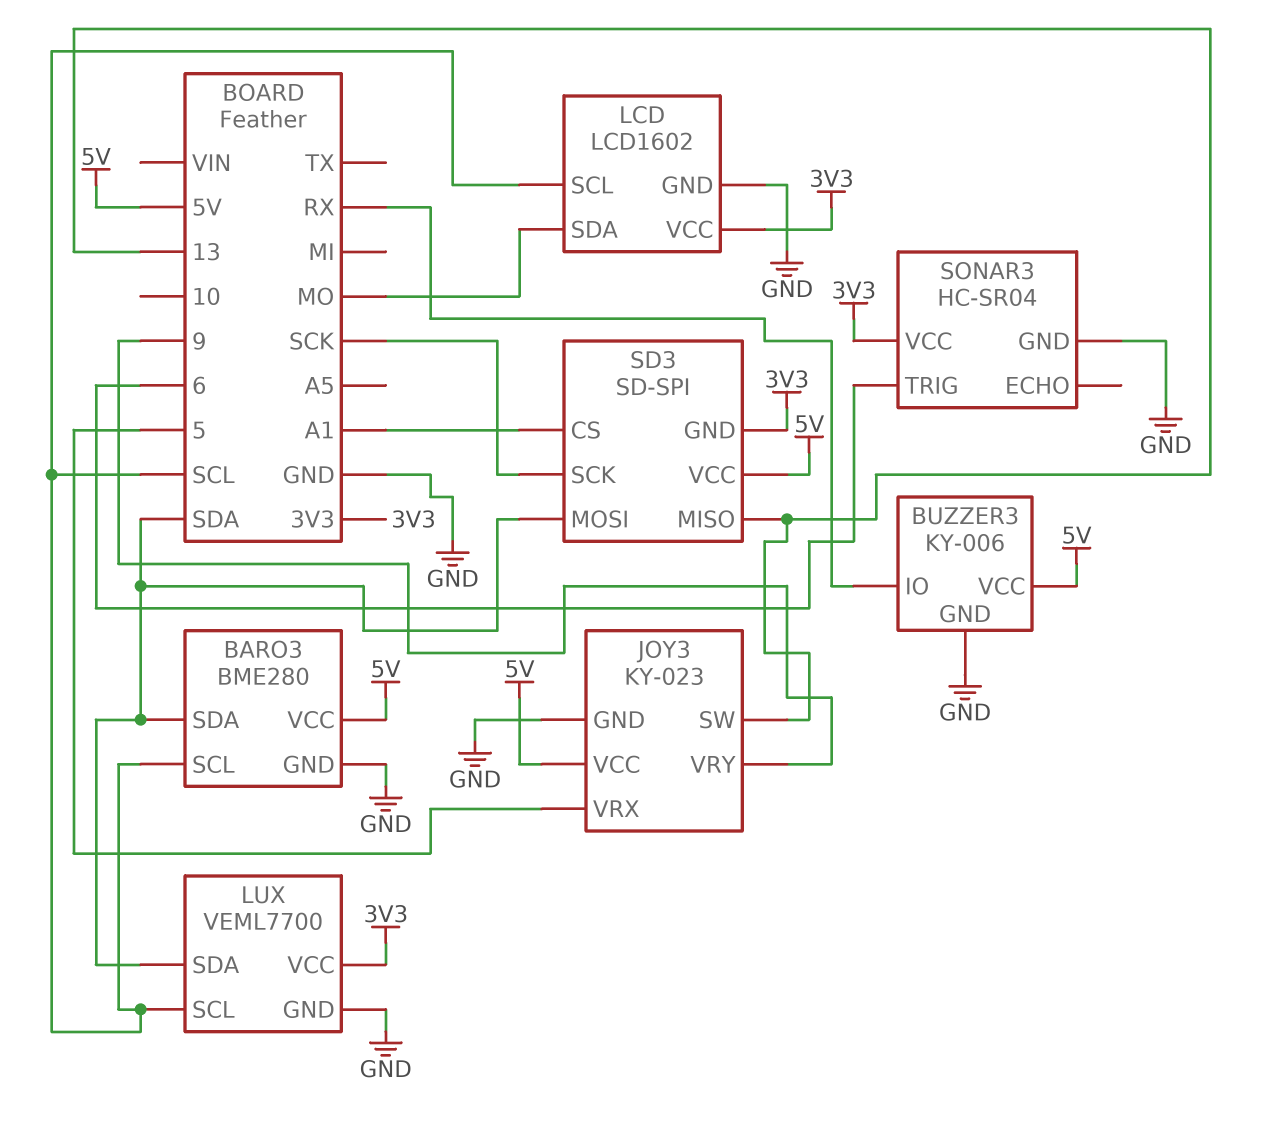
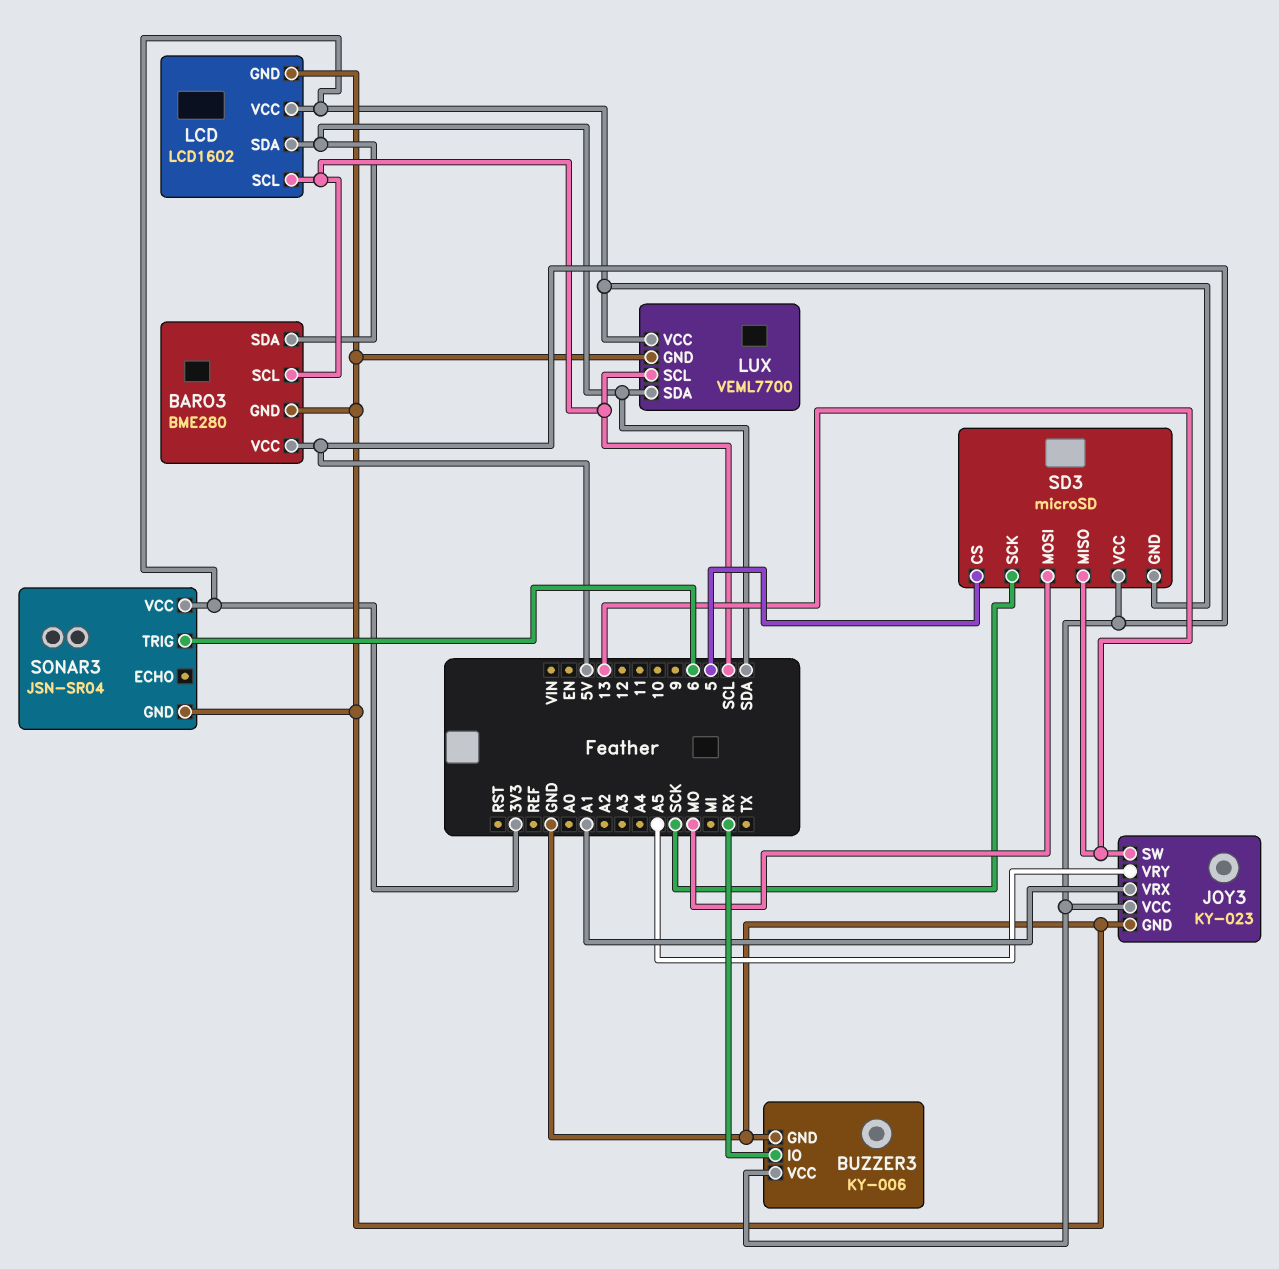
JOY3 pin VRX: 5 -> A1
JOY3 pin VRY: 9 -> A5
LCD pin SDA: MO -> SDA
SD3: SD-SPI -> microSD
SD3 pin CS: A1 -> 5
SD3 pin MOSI: SDA -> MO
SONAR3: HC-SR04 -> JSN-SR04

